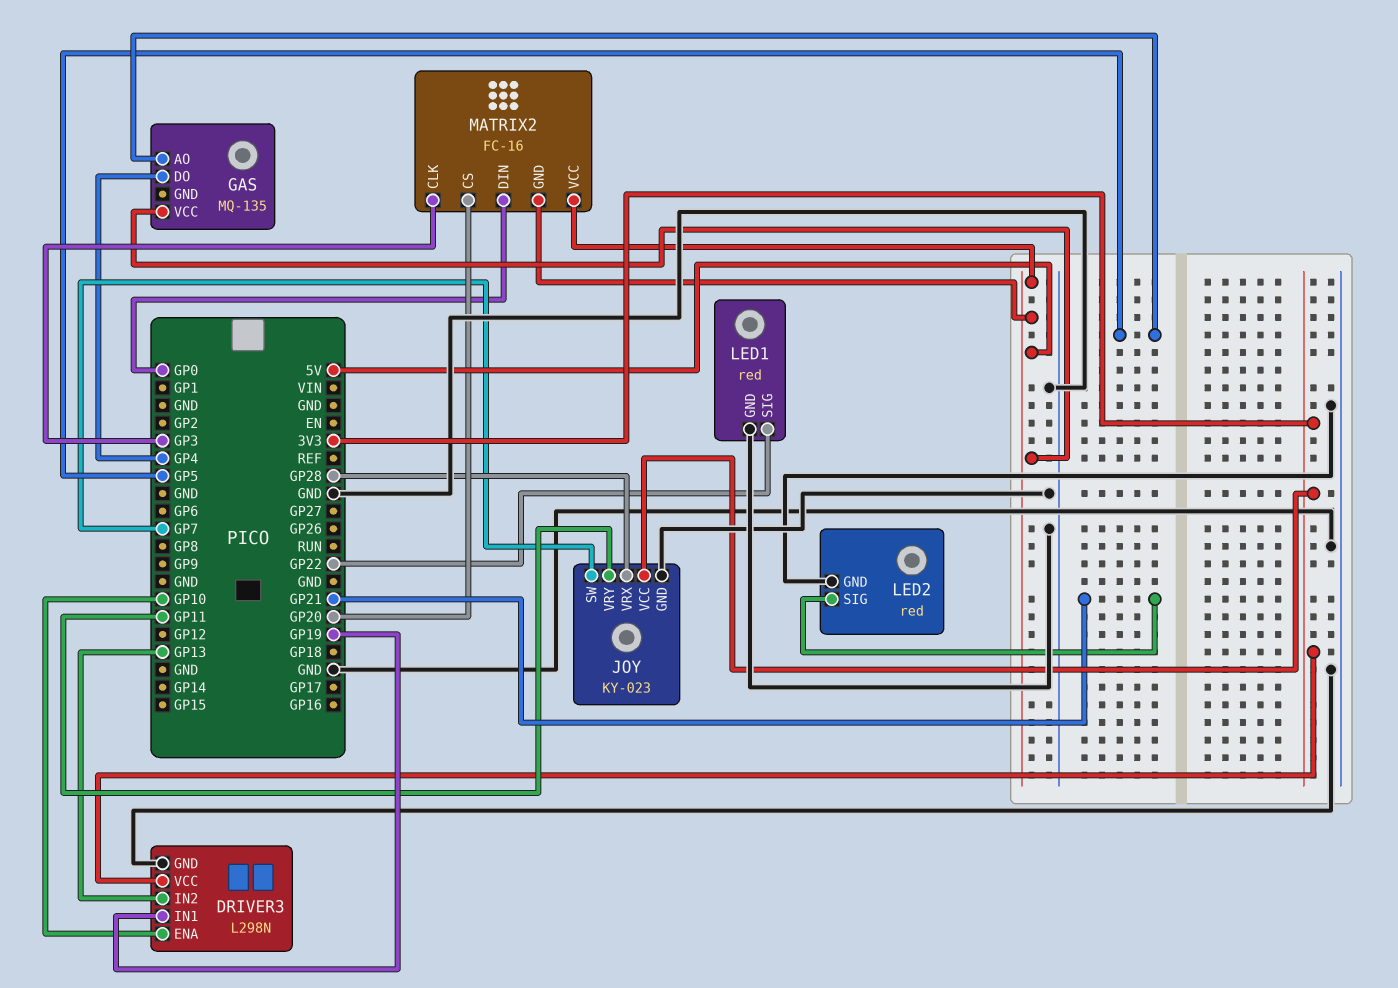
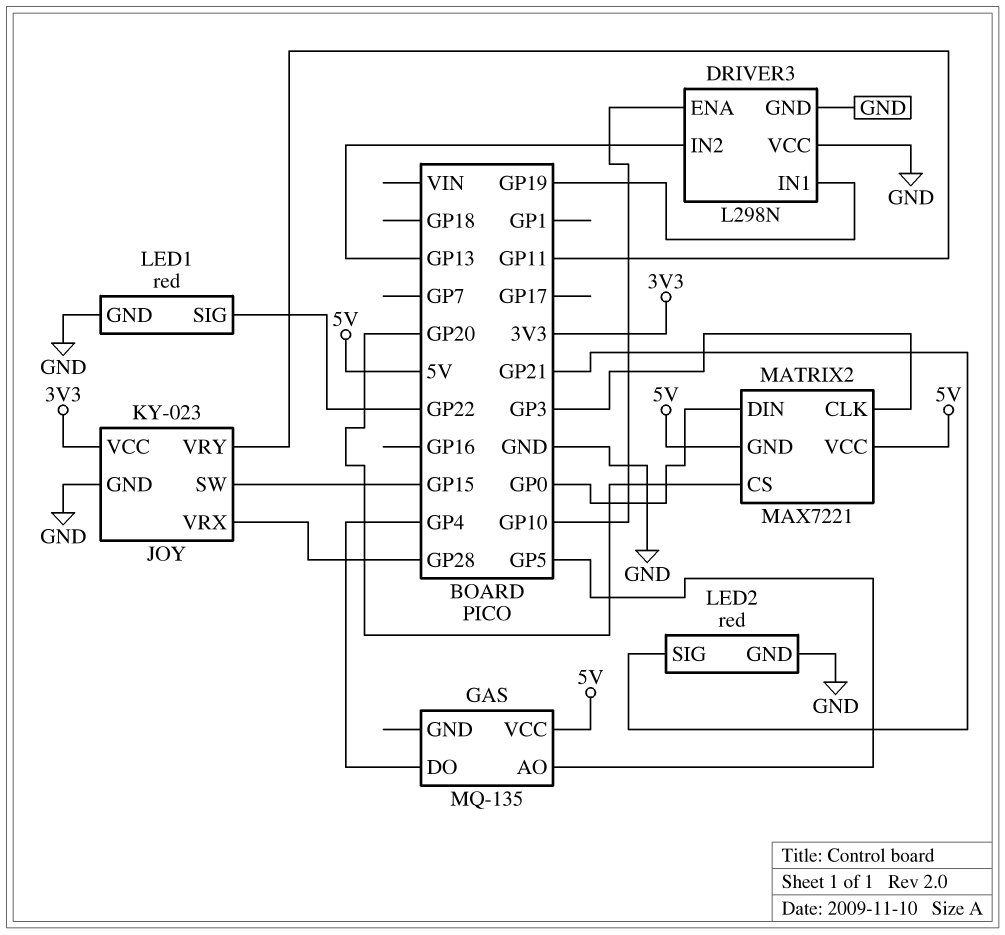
DRIVER3 pin VCC: 3V3 -> GND
JOY pin SW: GP7 -> GP15
MATRIX2: FC-16 -> MAX7221

